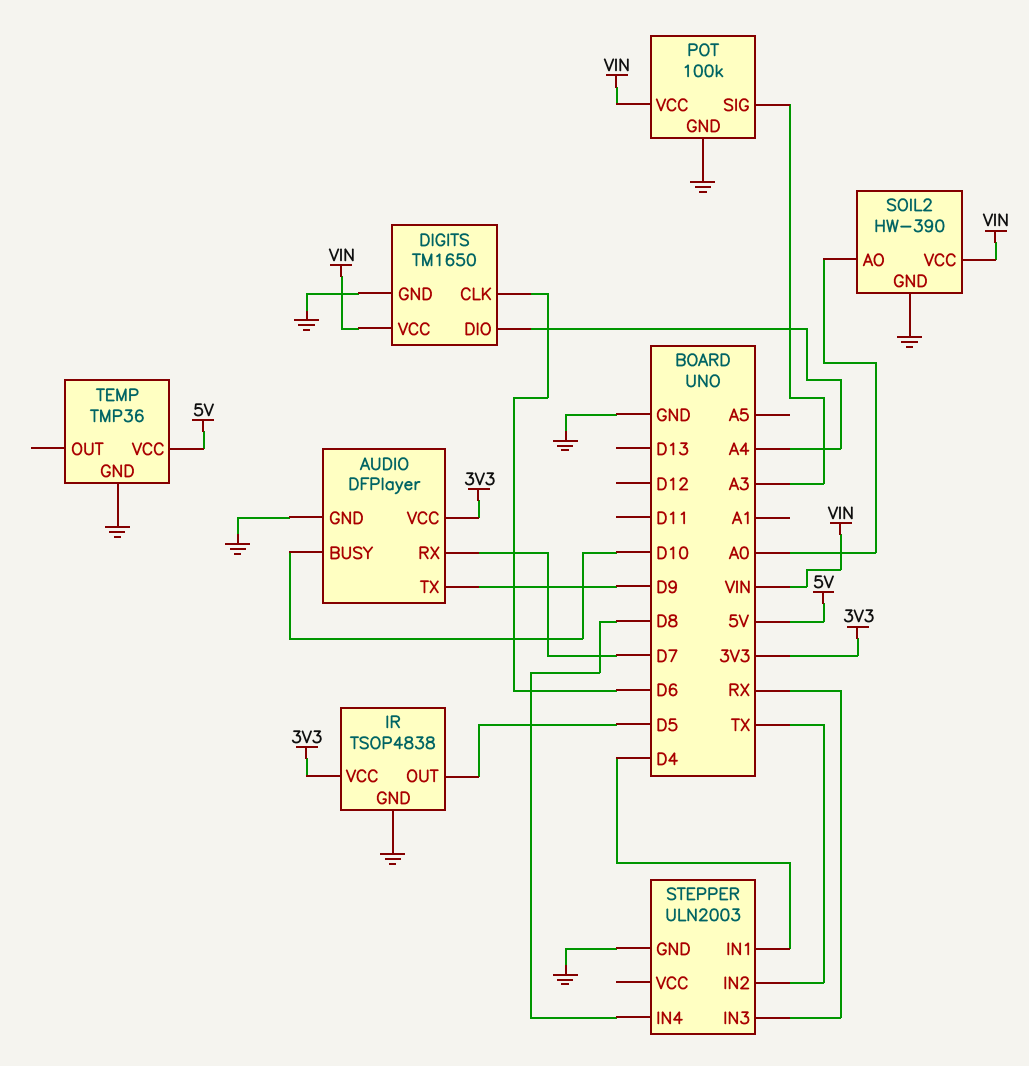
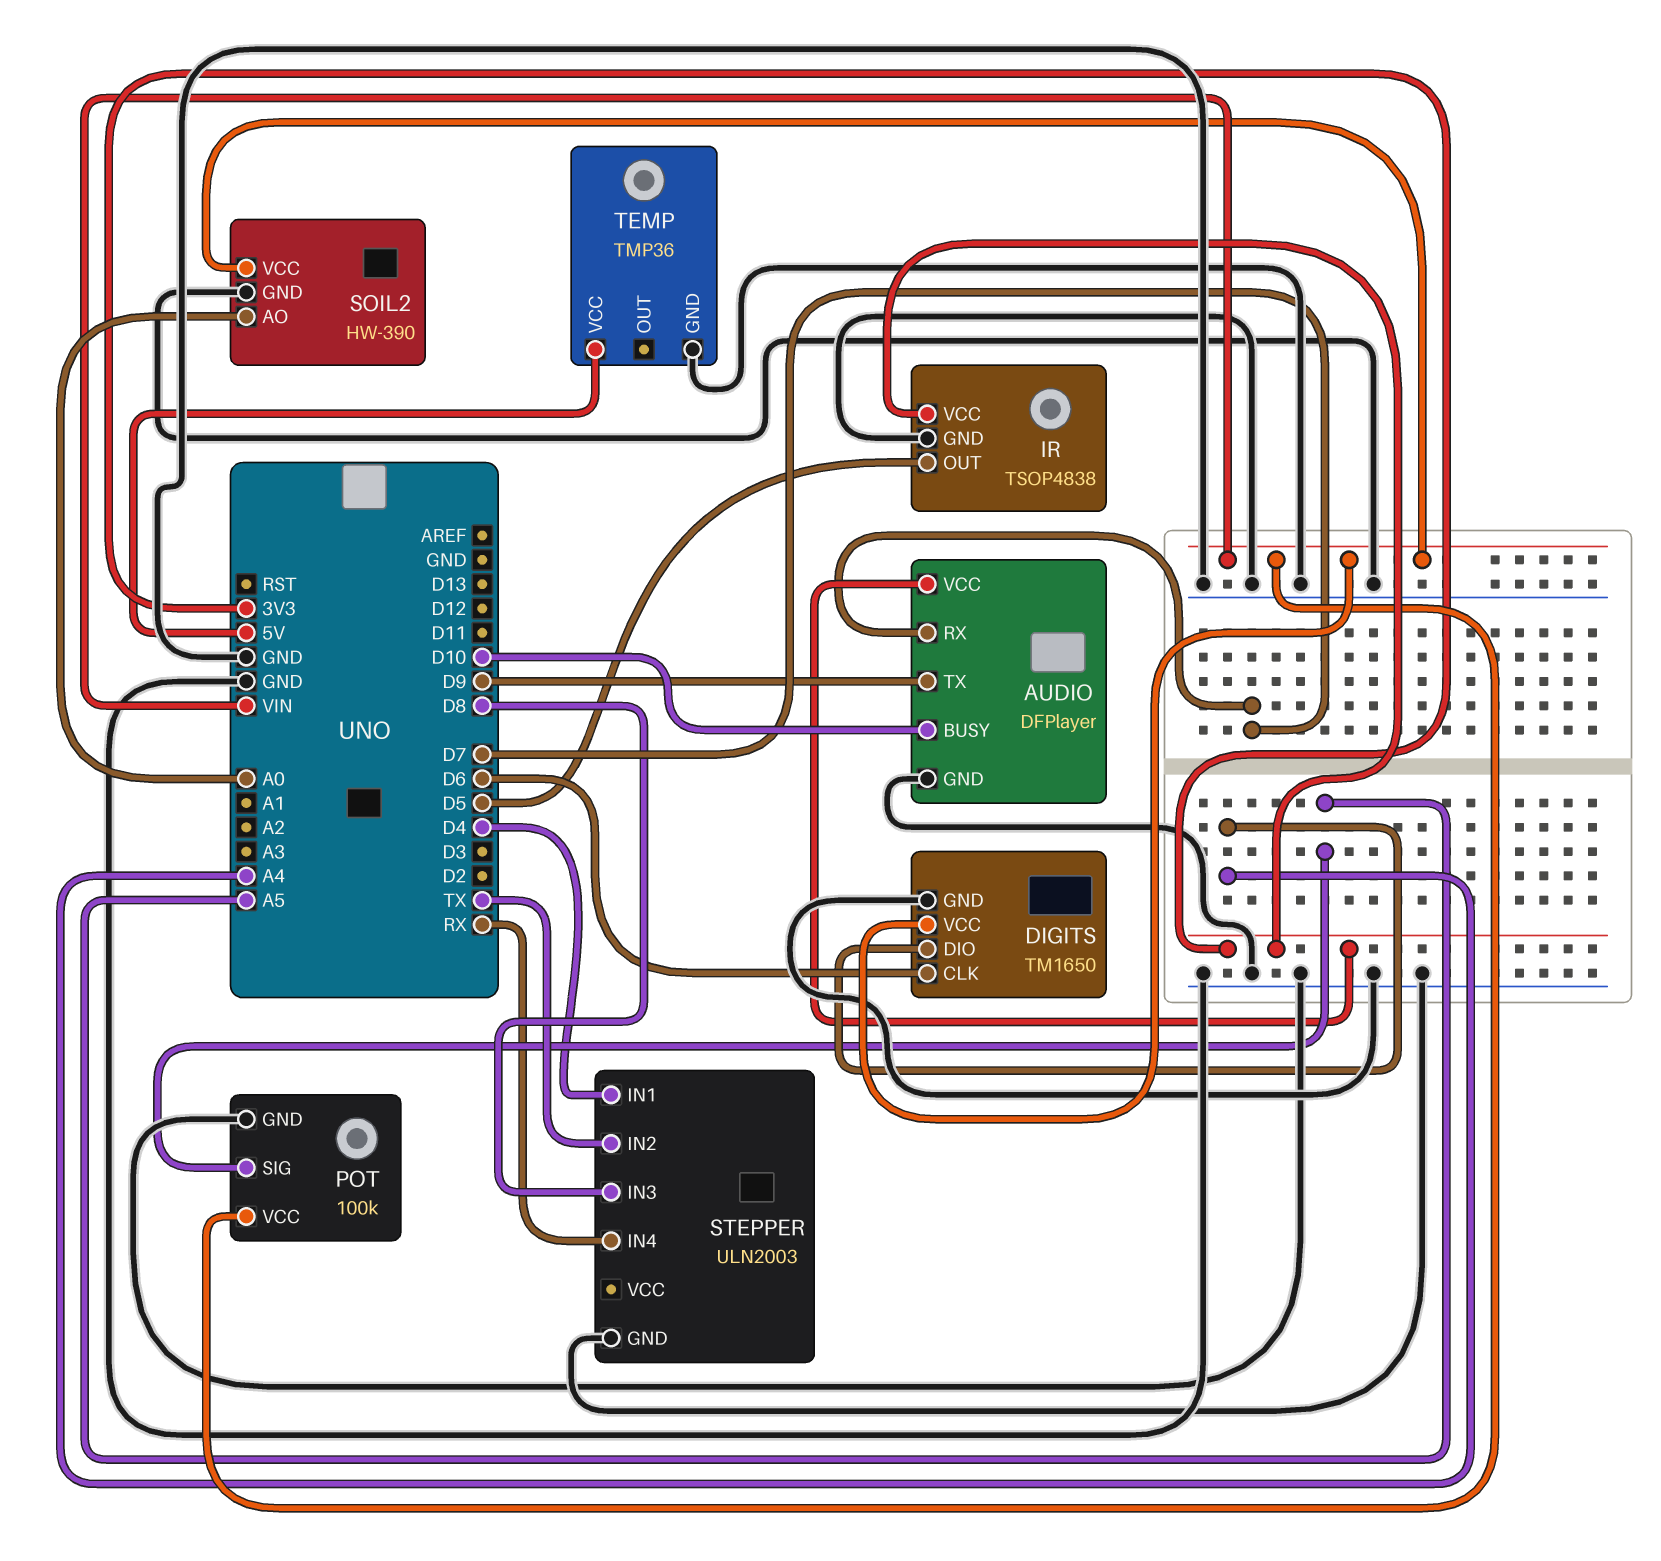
POT pin SIG: A3 -> A5
STEPPER pin IN3: RX -> D8
STEPPER pin IN4: D8 -> RX

